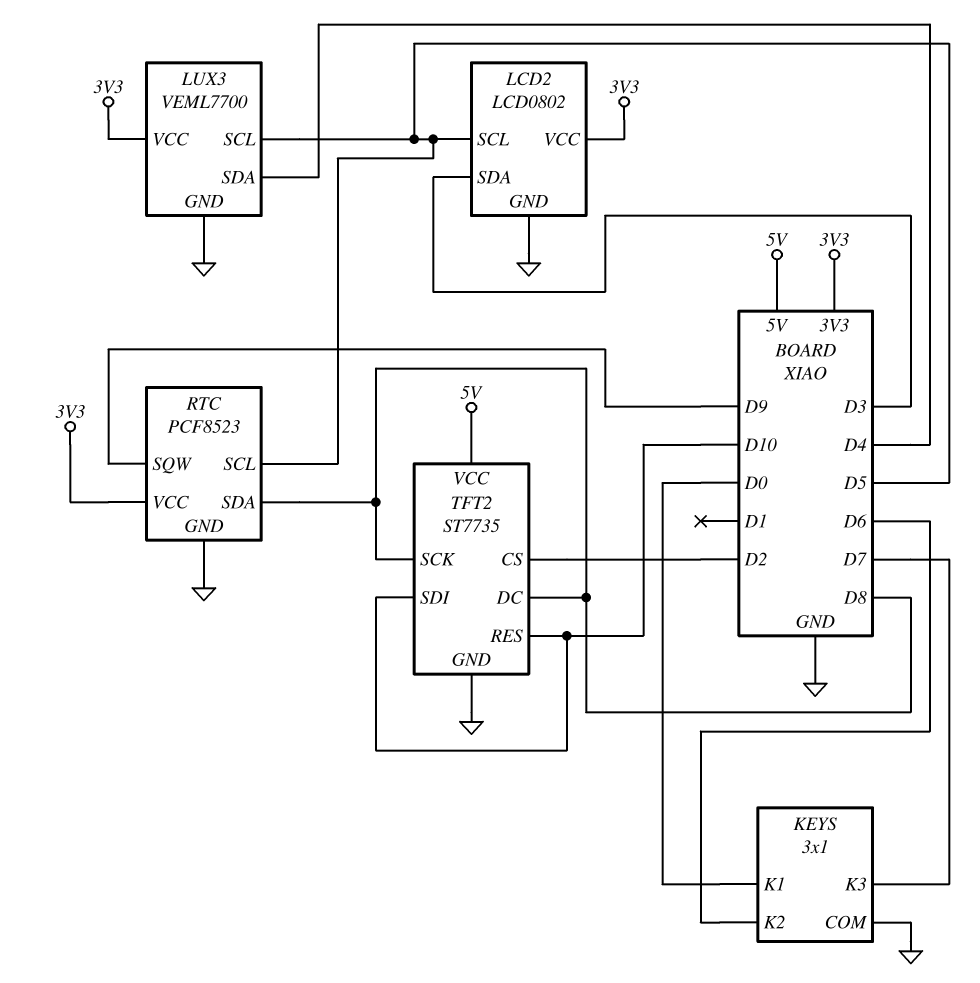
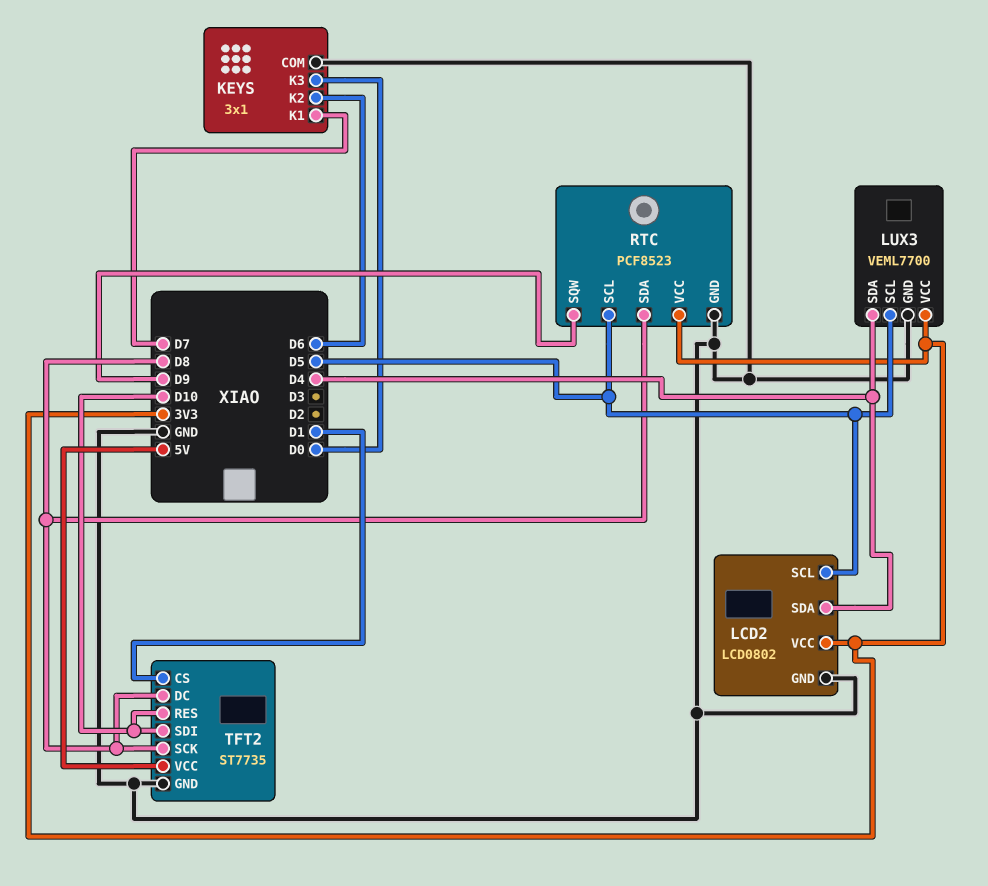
KEYS pin K1: D0 -> D7
KEYS pin K3: D7 -> D0
LCD2 pin SDA: D3 -> D4
TFT2 pin CS: D2 -> D1

